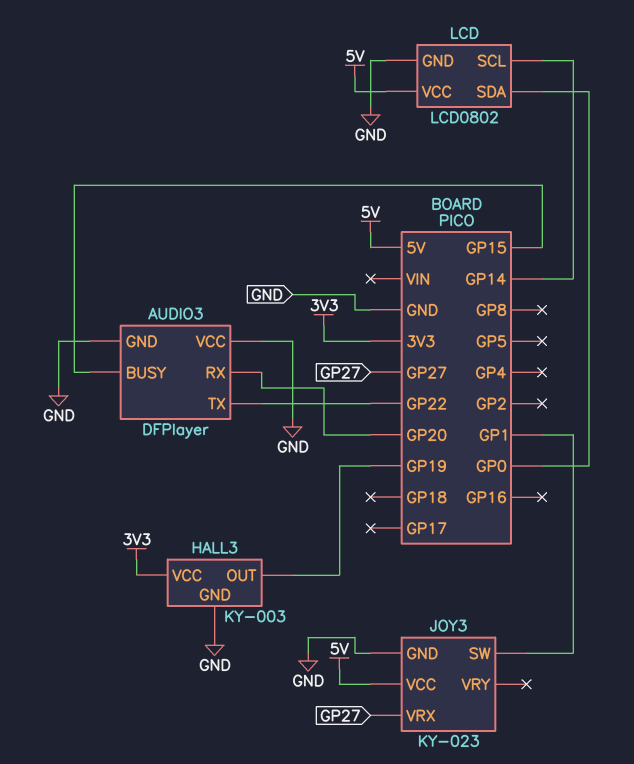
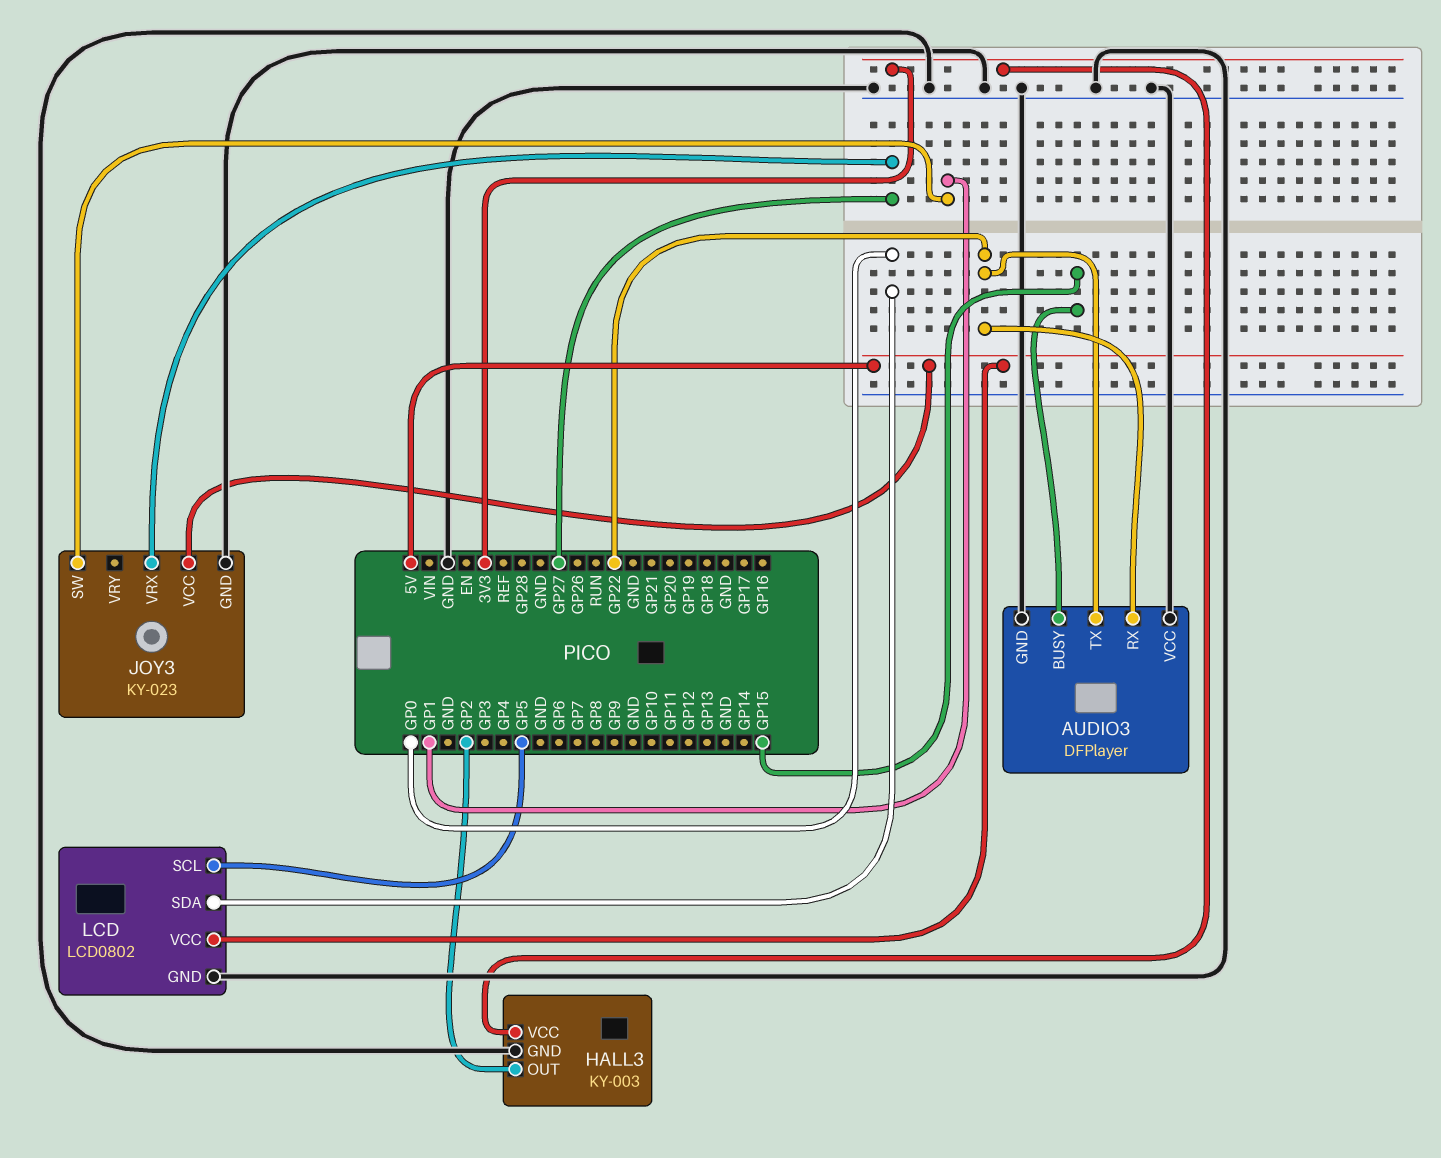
AUDIO3 pin RX: GP20 -> GP22
HALL3 pin OUT: GP19 -> GP2
LCD pin SCL: GP14 -> GP5

